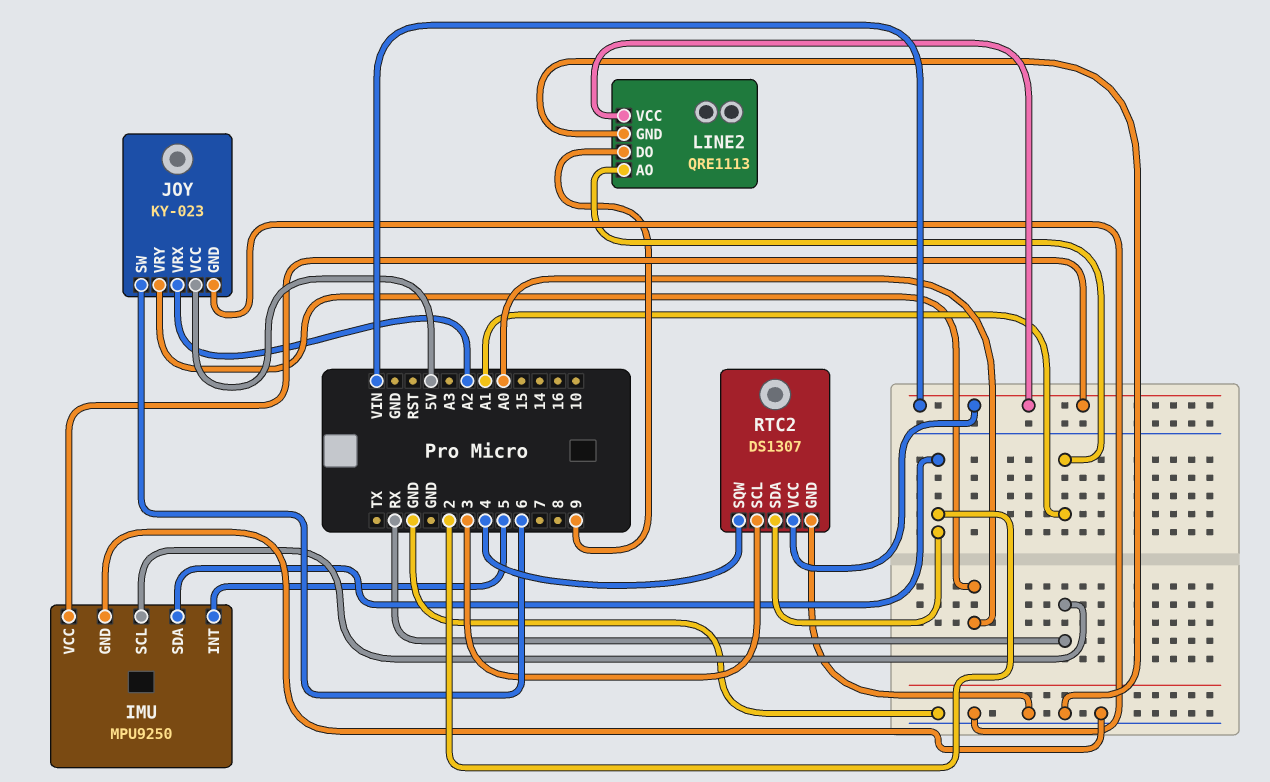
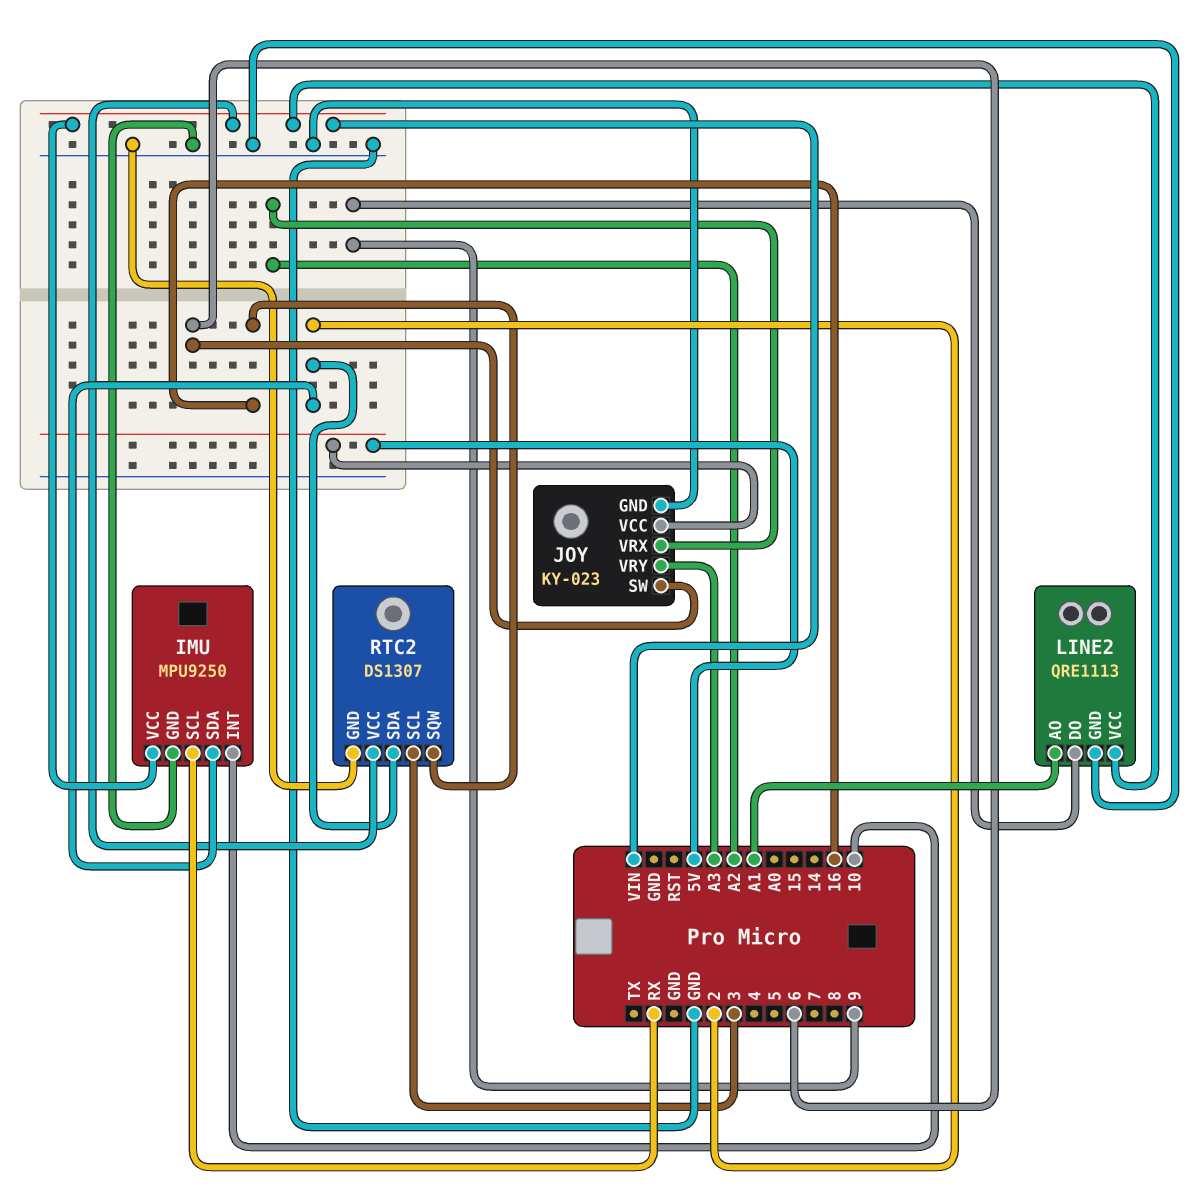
IMU pin INT: 5 -> 10
JOY pin VRY: A0 -> A3
RTC2 pin SQW: 4 -> 16

